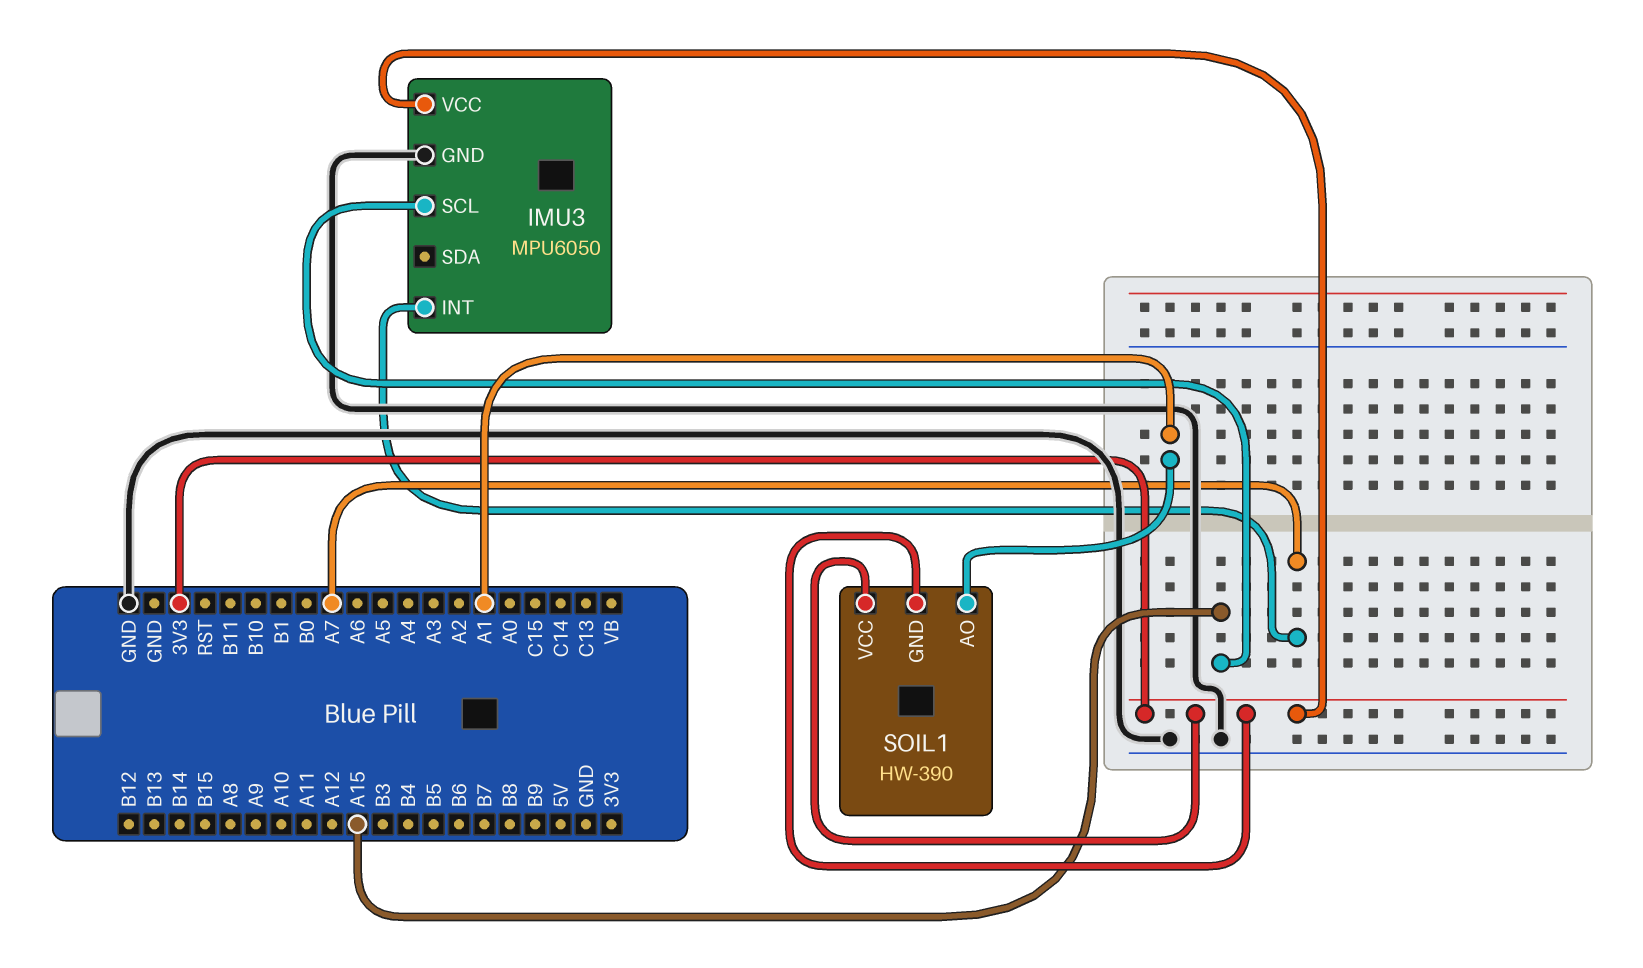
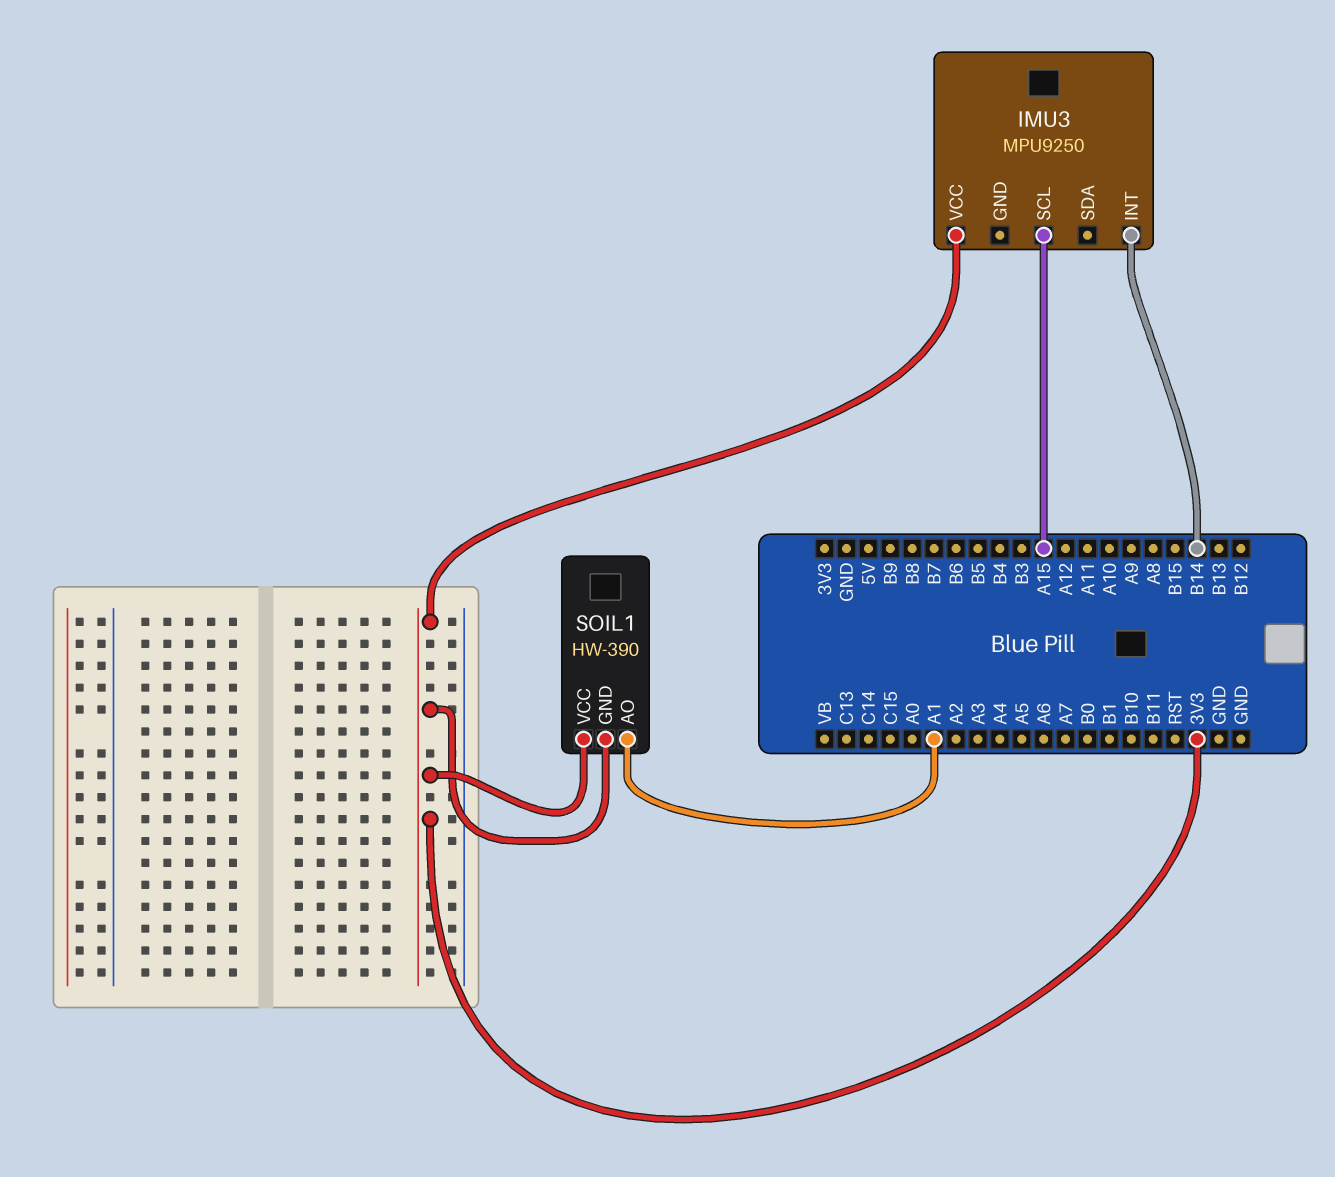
IMU3: MPU6050 -> MPU9250
IMU3 pin GND: GND -> none
IMU3 pin INT: A7 -> B14

